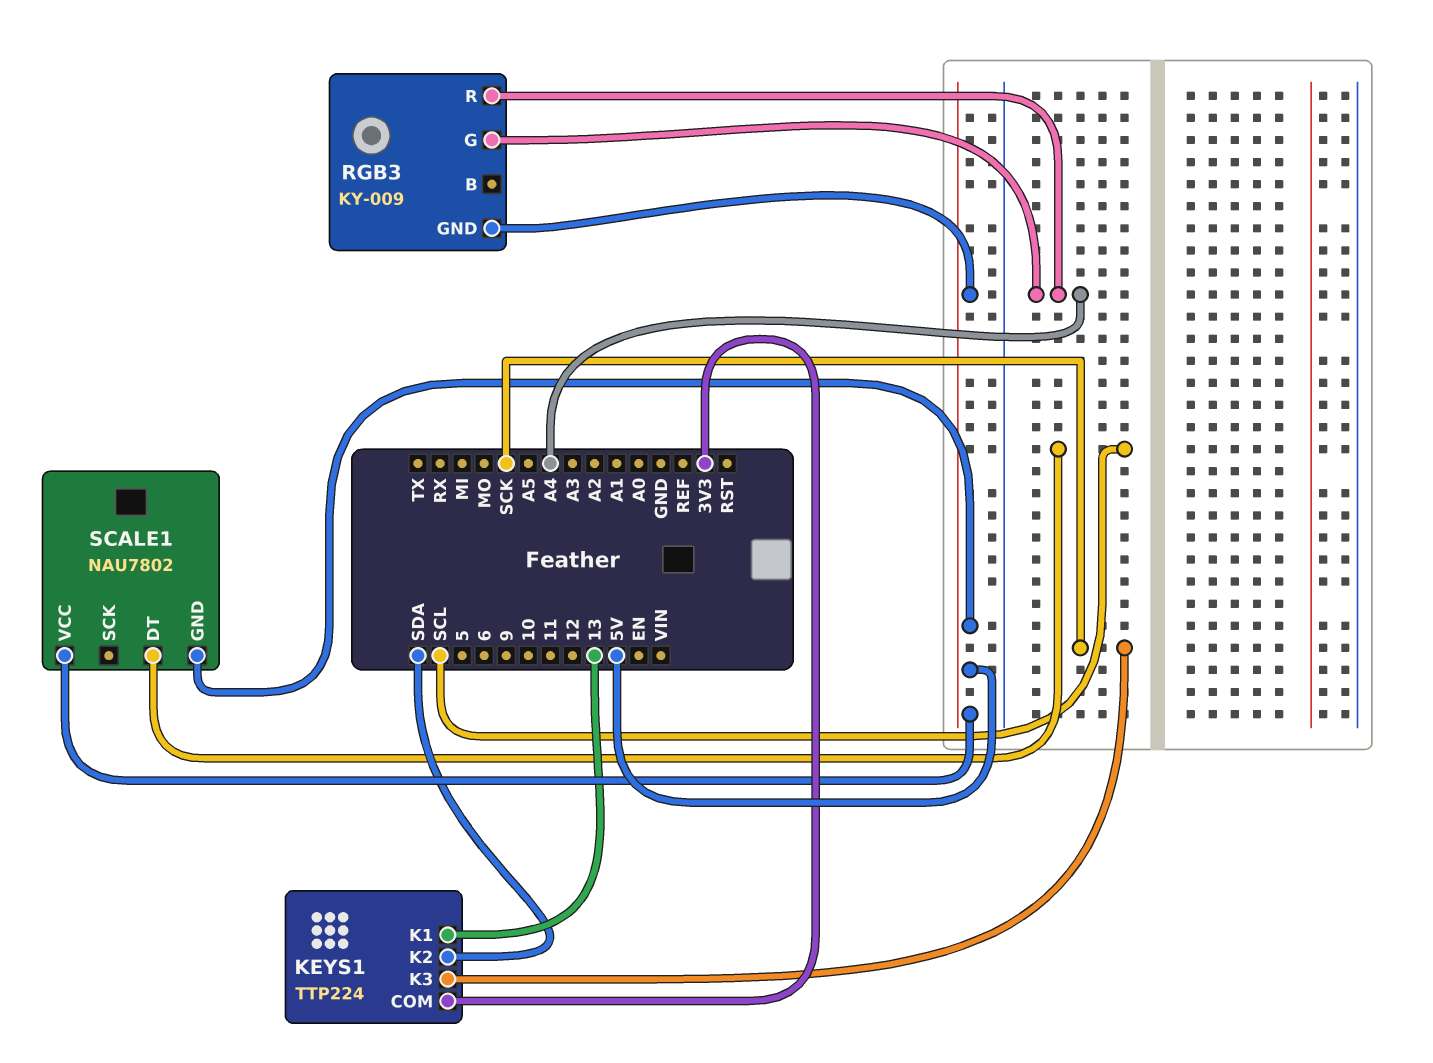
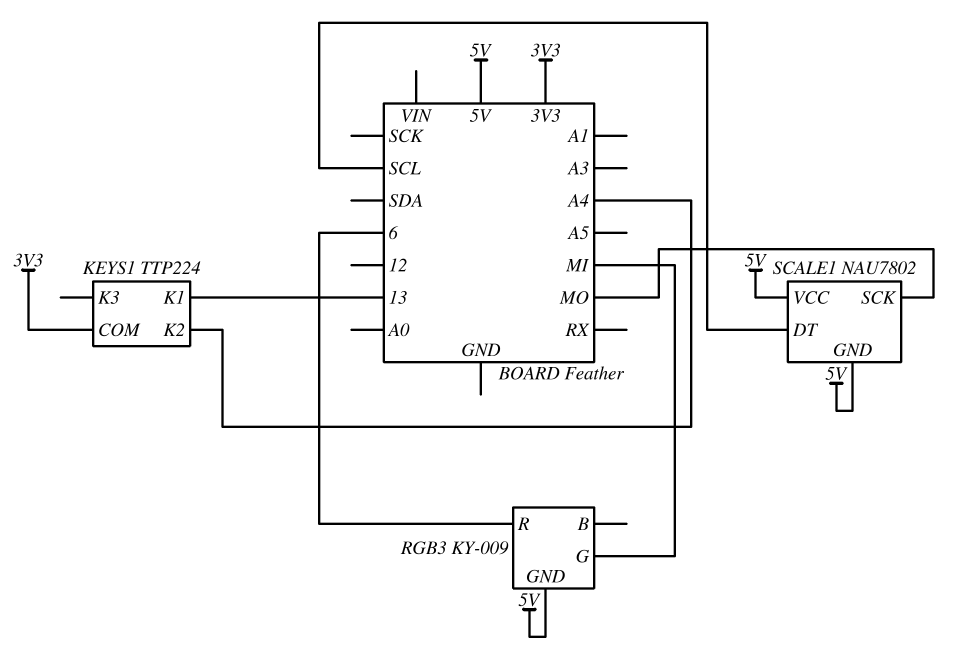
KEYS1 pin K2: SDA -> A4
KEYS1 pin K3: SCK -> none
RGB3 pin G: A4 -> MI
RGB3 pin R: A4 -> 6
SCALE1 pin SCK: none -> MO

